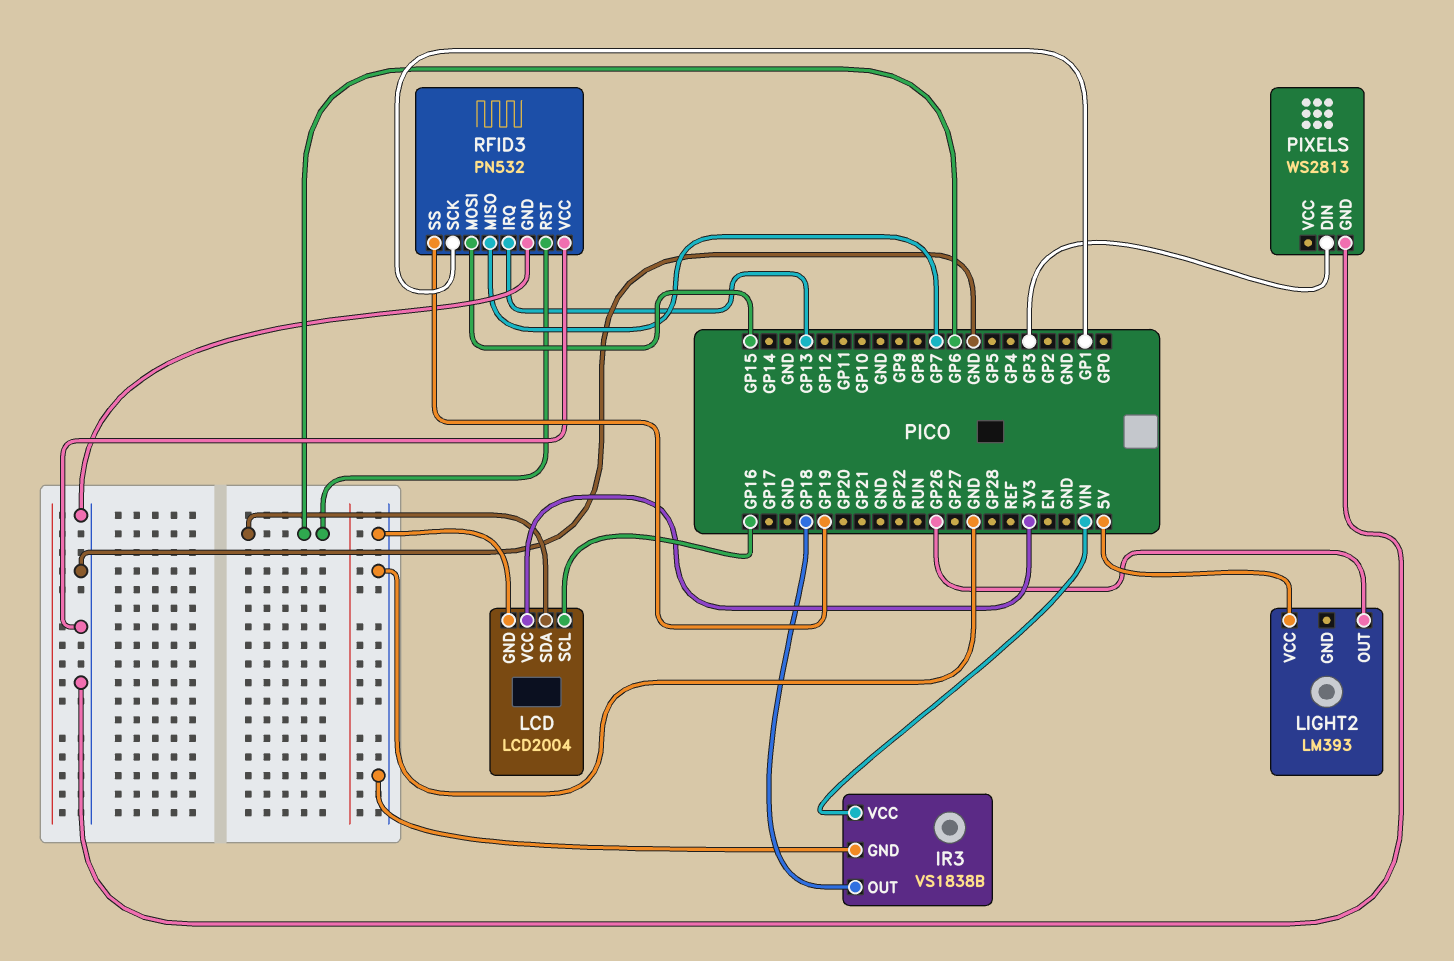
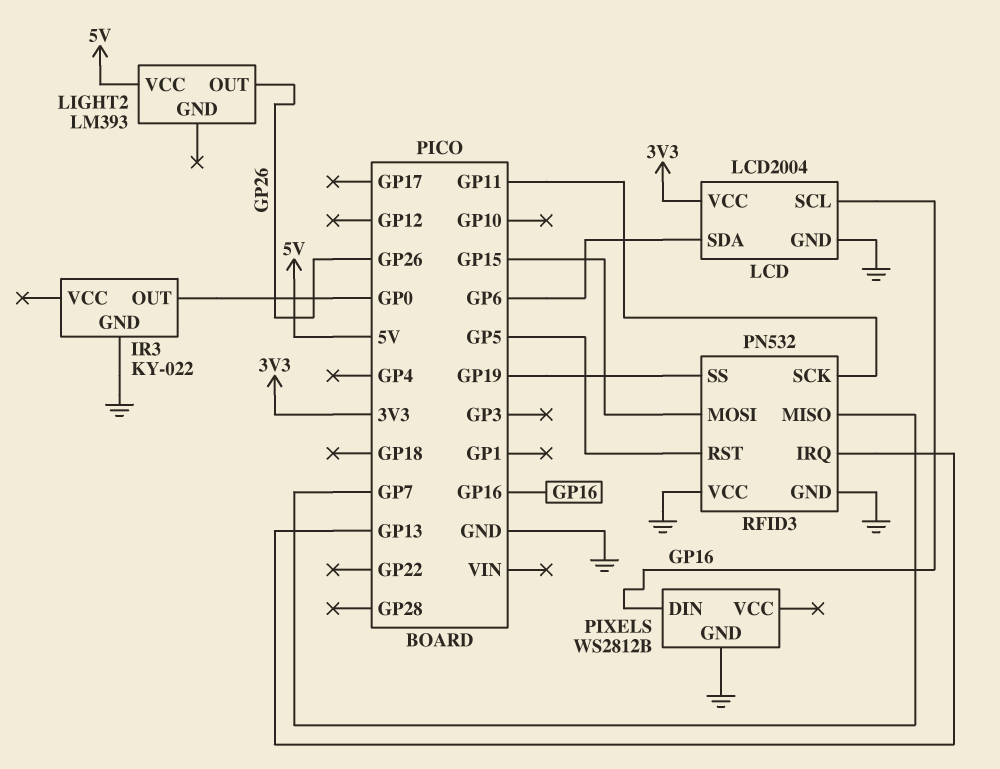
IR3: VS1838B -> KY-022
IR3 pin OUT: GP18 -> GP0
IR3 pin VCC: VIN -> none
PIXELS: WS2813 -> WS2812B
PIXELS pin DIN: GP3 -> GP16
RFID3 pin RST: GP6 -> GP5
RFID3 pin SCK: GP1 -> GP11

